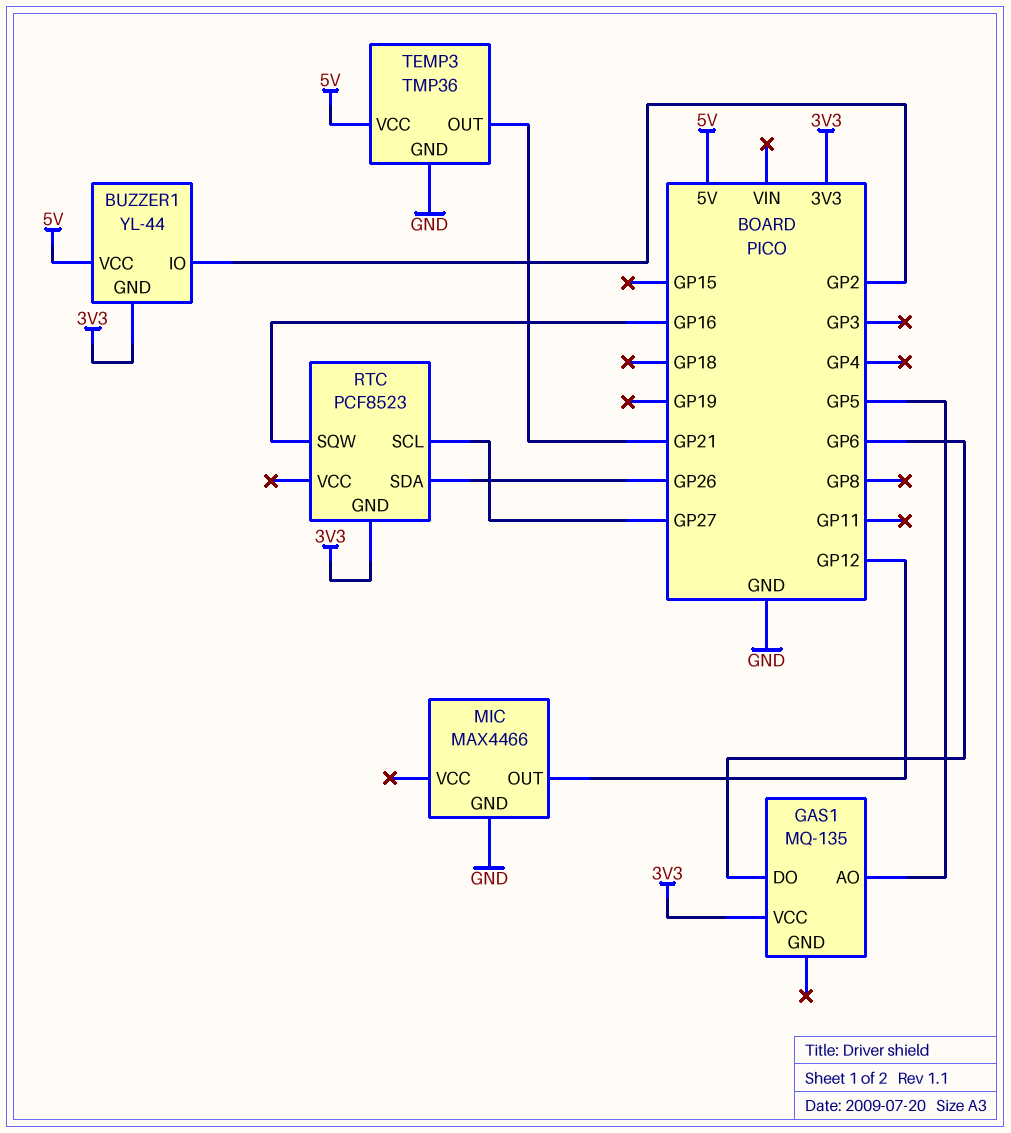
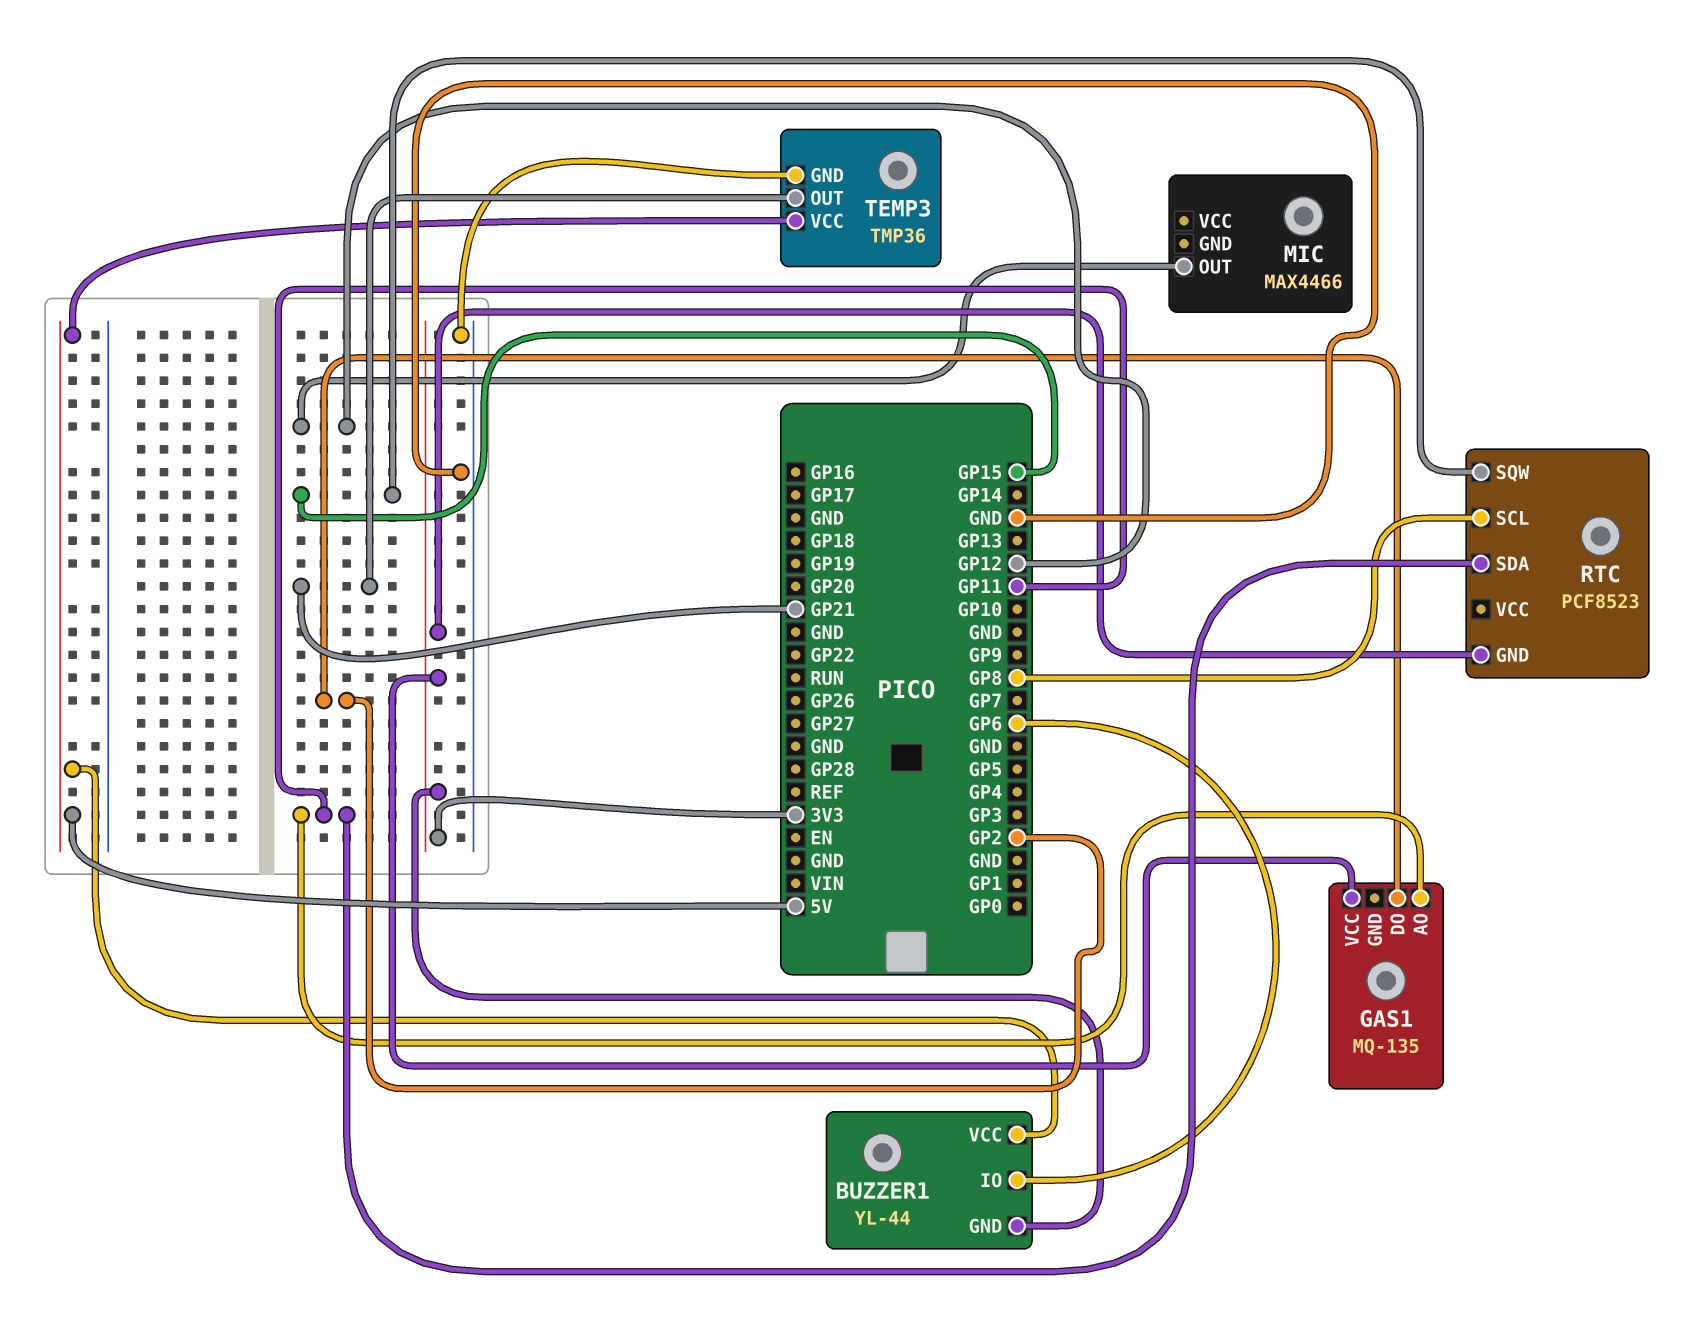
BUZZER1 pin IO: GP2 -> GP6
GAS1 pin AO: GP5 -> GP11
GAS1 pin DO: GP6 -> GP2
MIC pin GND: GND -> none
RTC pin SCL: GP27 -> GP8
RTC pin SDA: GP26 -> GP11
RTC pin SQW: GP16 -> GP15

